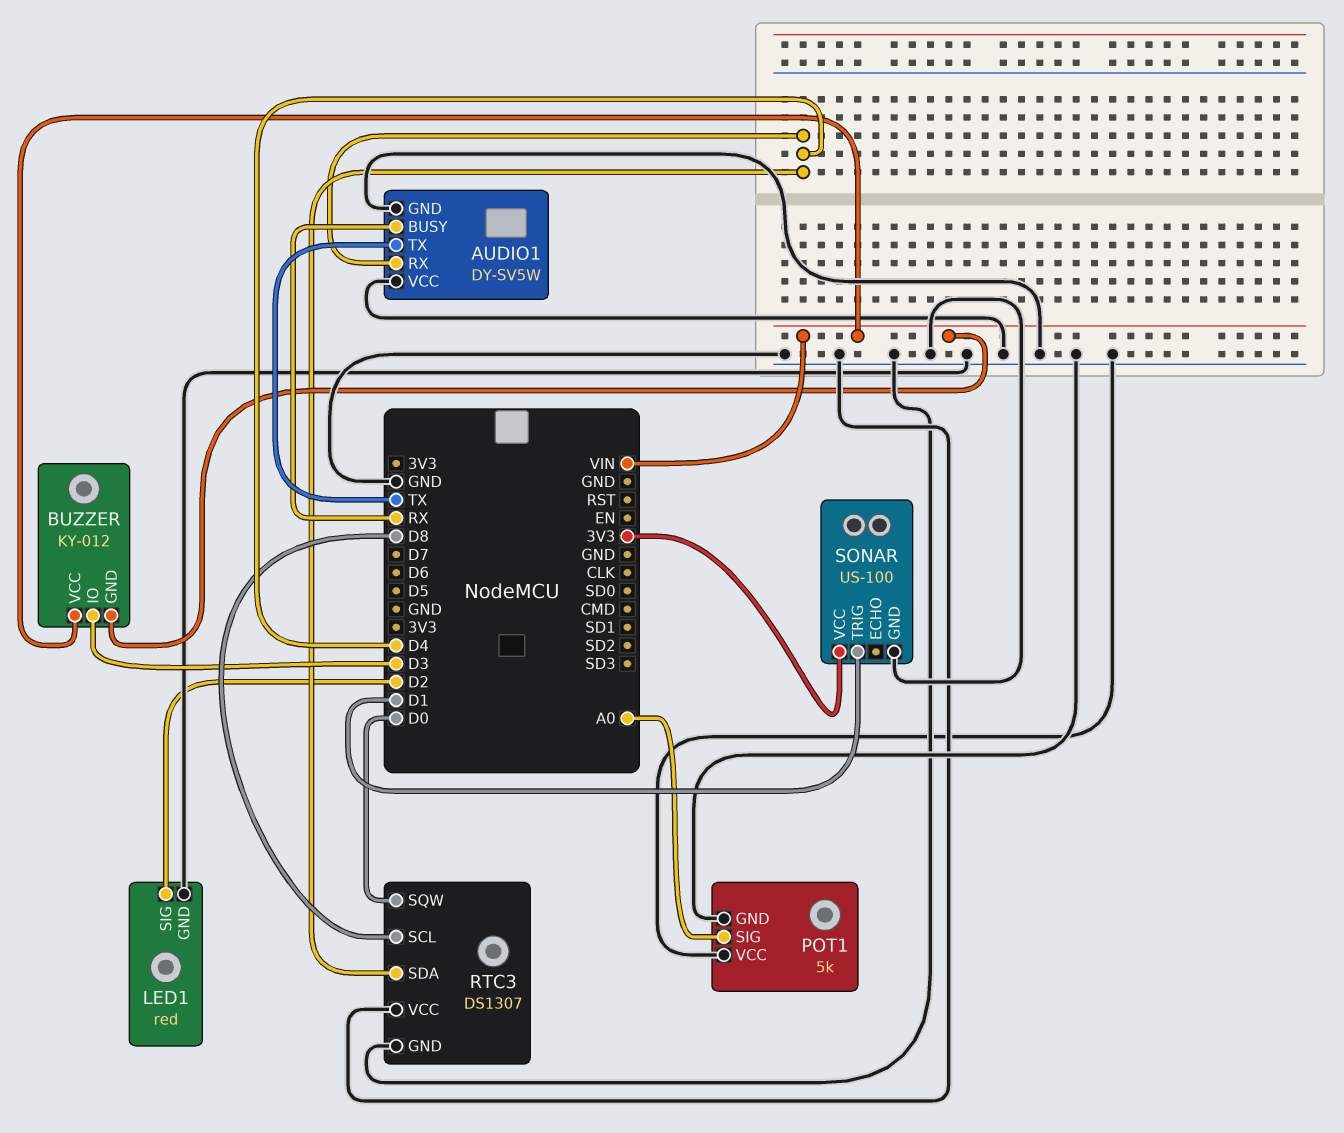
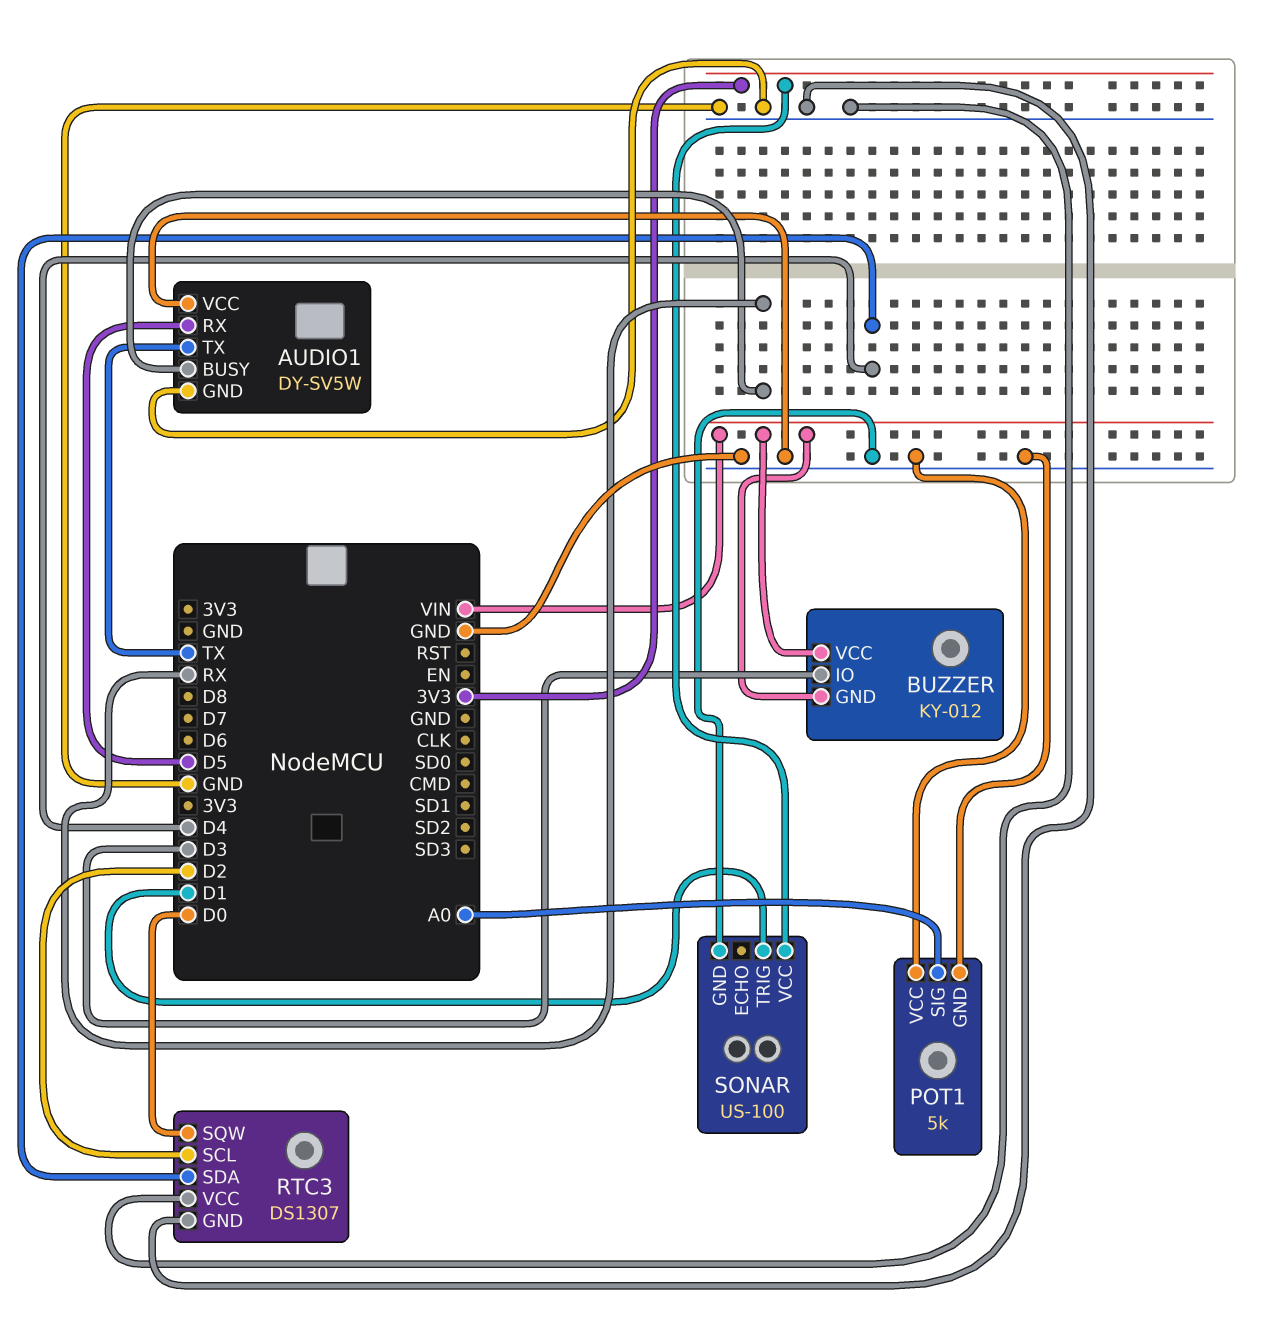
AUDIO1 pin RX: D4 -> D5
LED1: red -> none
LED1 pin GND: GND -> none
LED1 pin SIG: D2 -> none
RTC3 pin SCL: D8 -> D2

